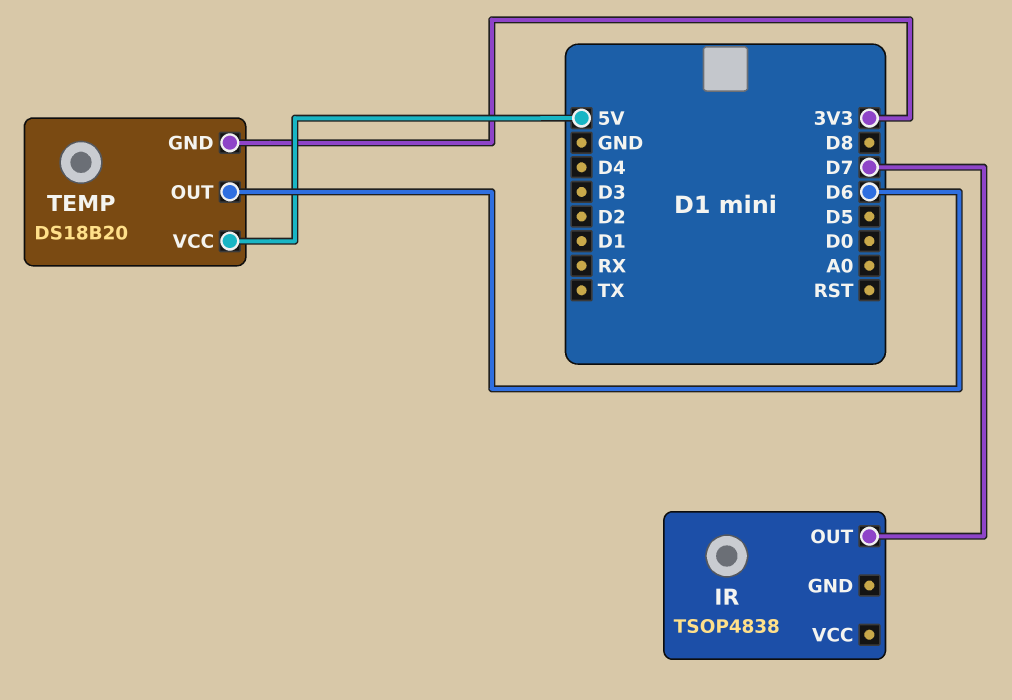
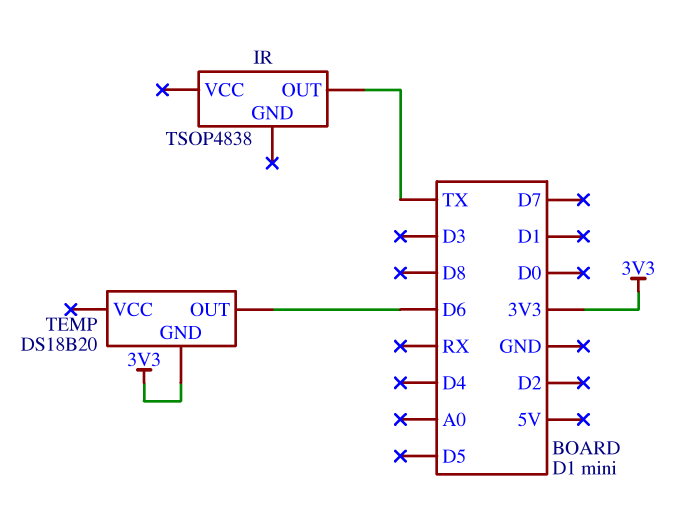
IR pin OUT: D7 -> TX
TEMP pin VCC: 5V -> none

